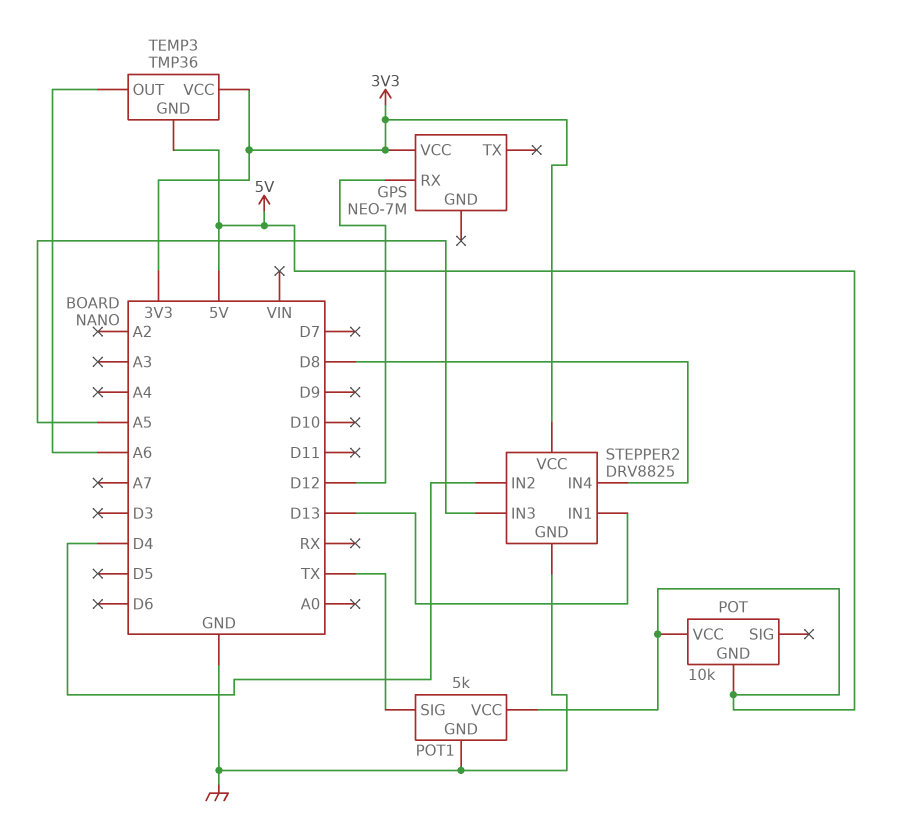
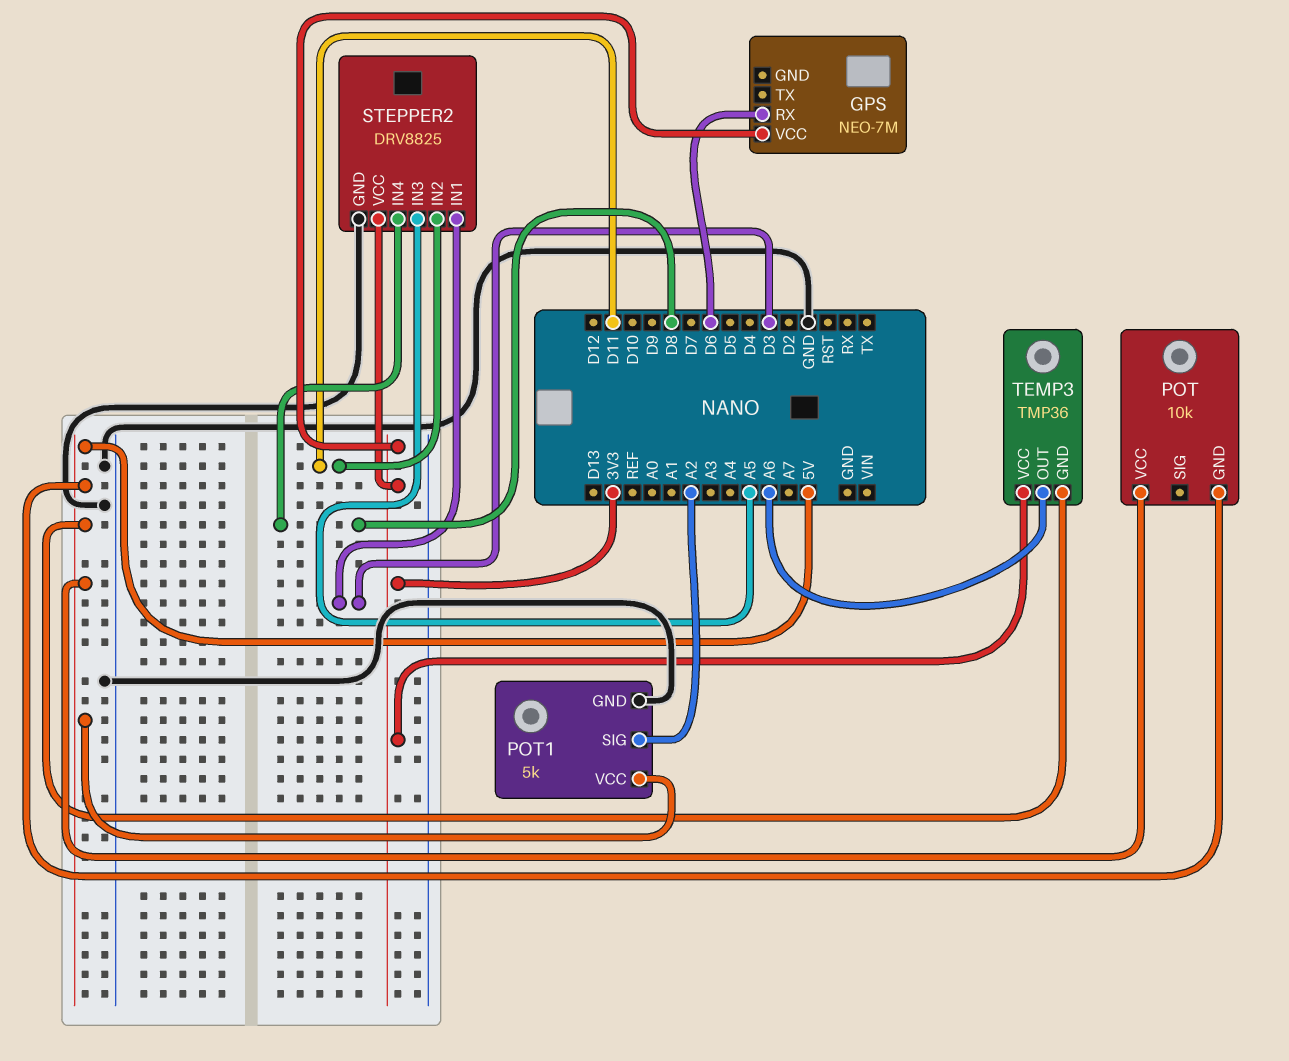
GPS pin RX: D12 -> D6
POT1 pin SIG: TX -> A2
STEPPER2 pin IN1: D13 -> D3
STEPPER2 pin IN2: D4 -> D11

